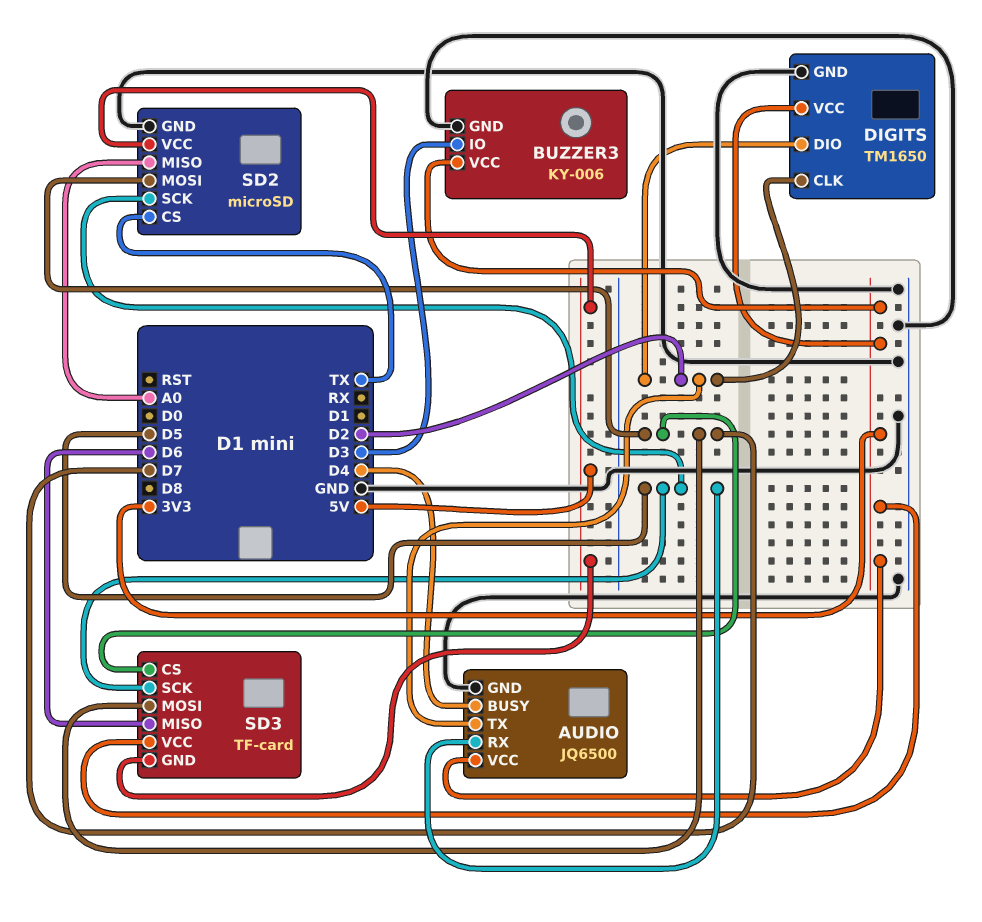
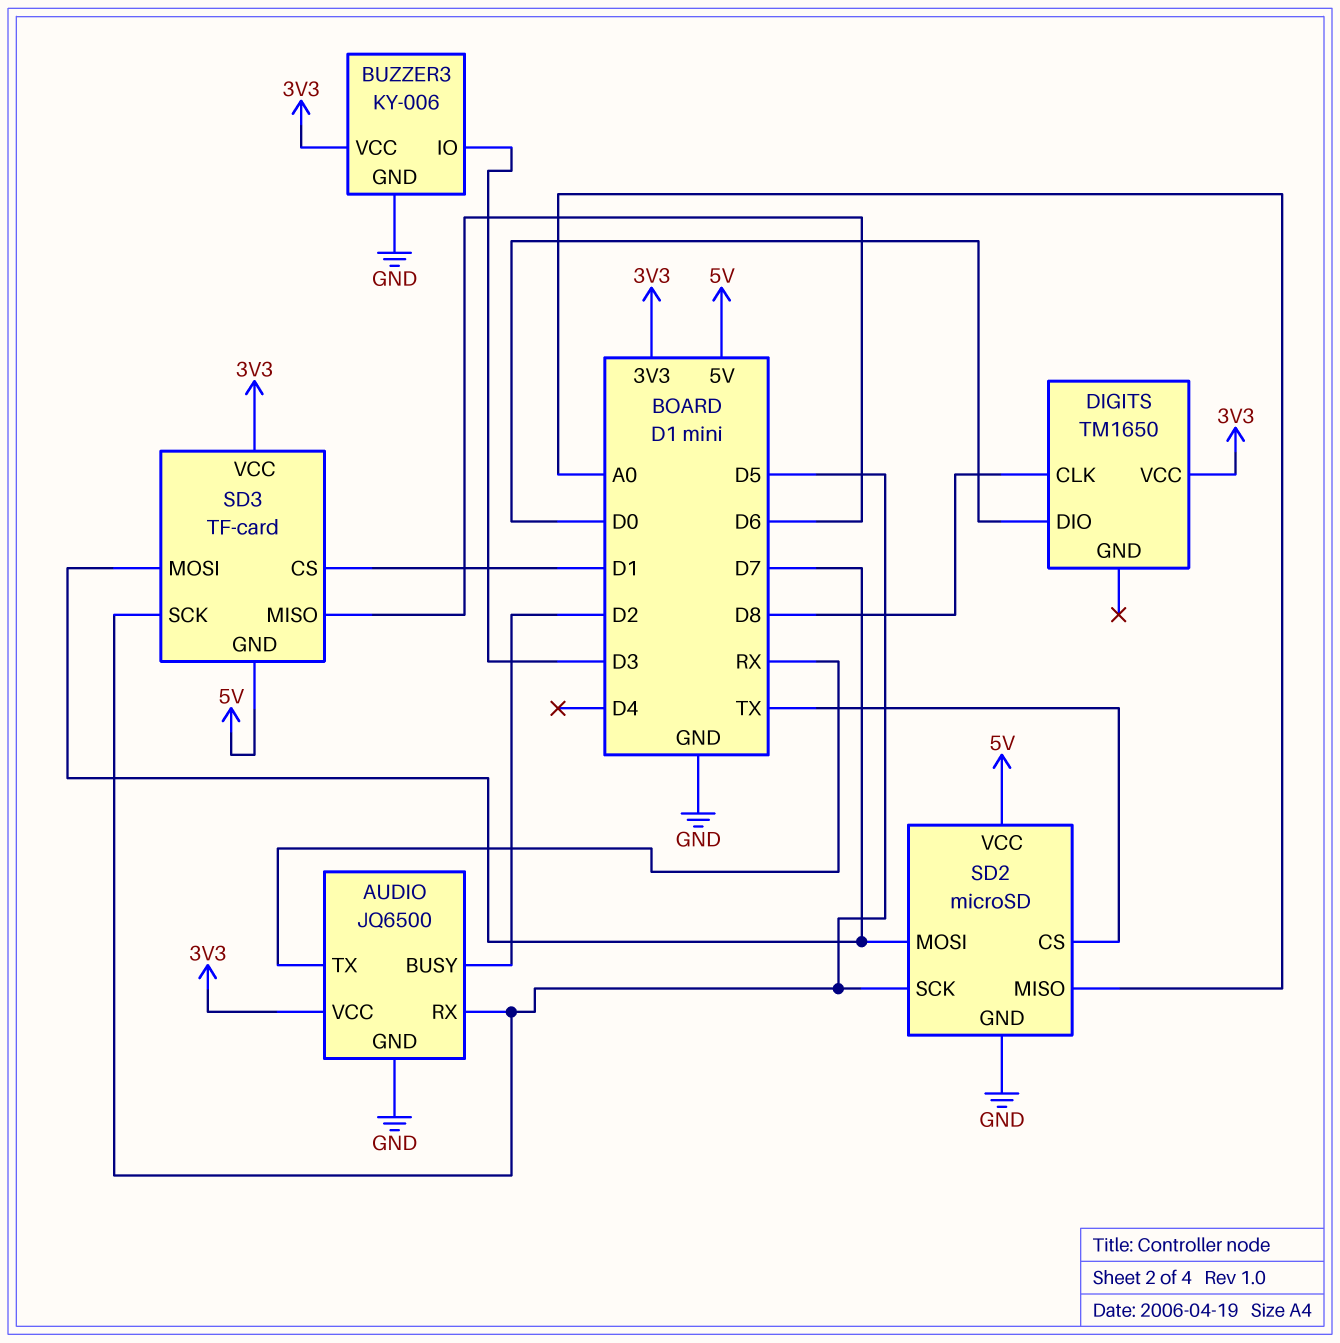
AUDIO pin BUSY: D4 -> D2
AUDIO pin TX: D2 -> RX
DIGITS pin CLK: D2 -> D8
DIGITS pin DIO: D2 -> D0
DIGITS pin GND: GND -> none
SD3 pin CS: D7 -> D1

